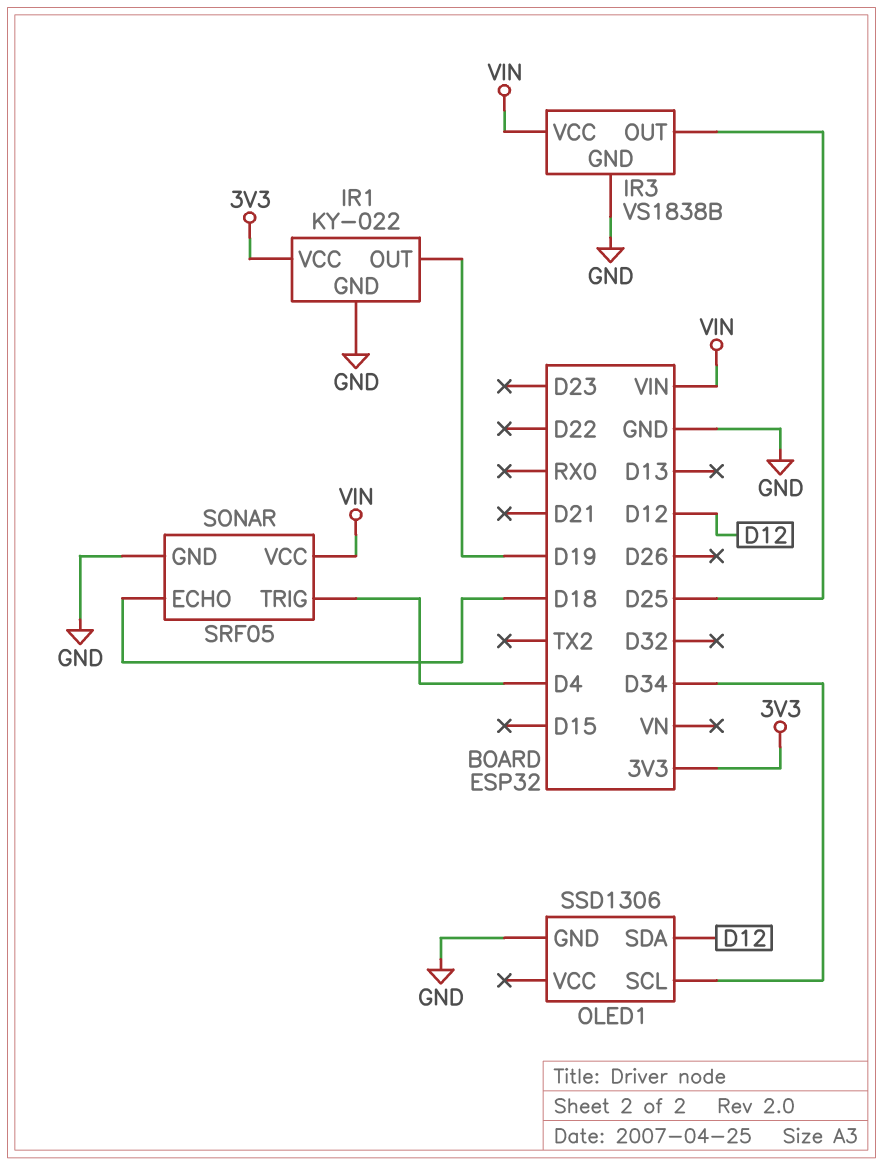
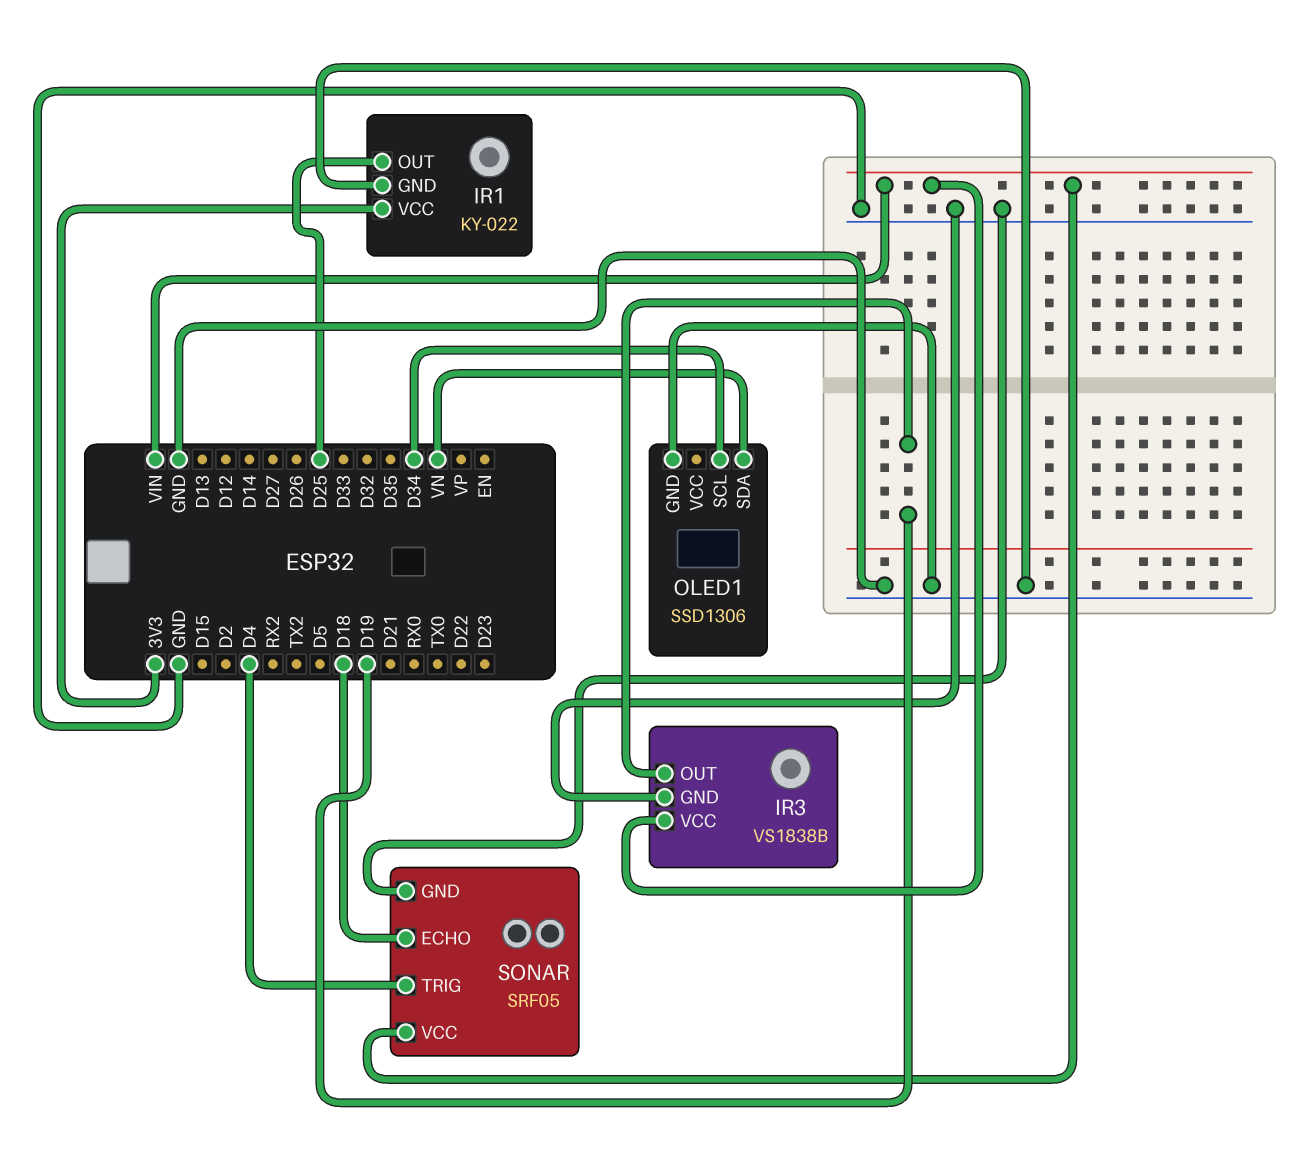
IR1 pin OUT: D19 -> D25
IR3 pin OUT: D25 -> D19
OLED1 pin SDA: D12 -> VN

